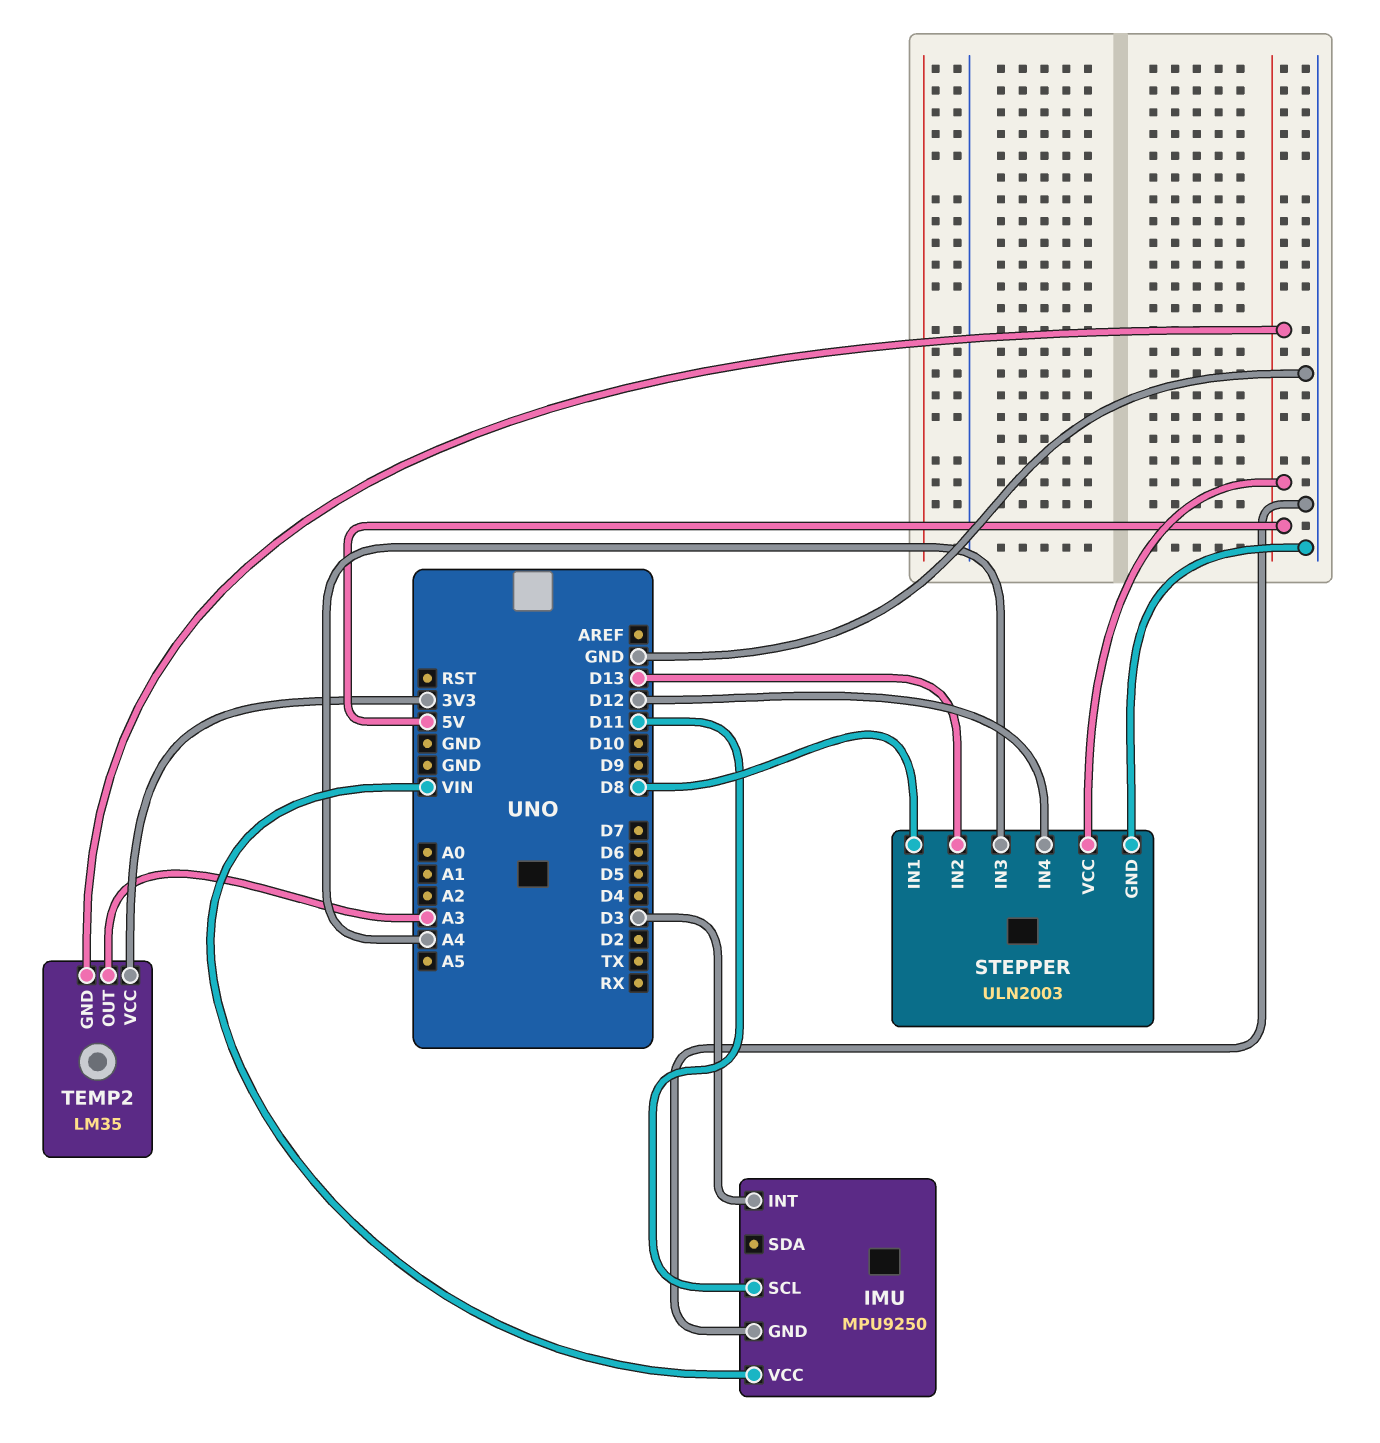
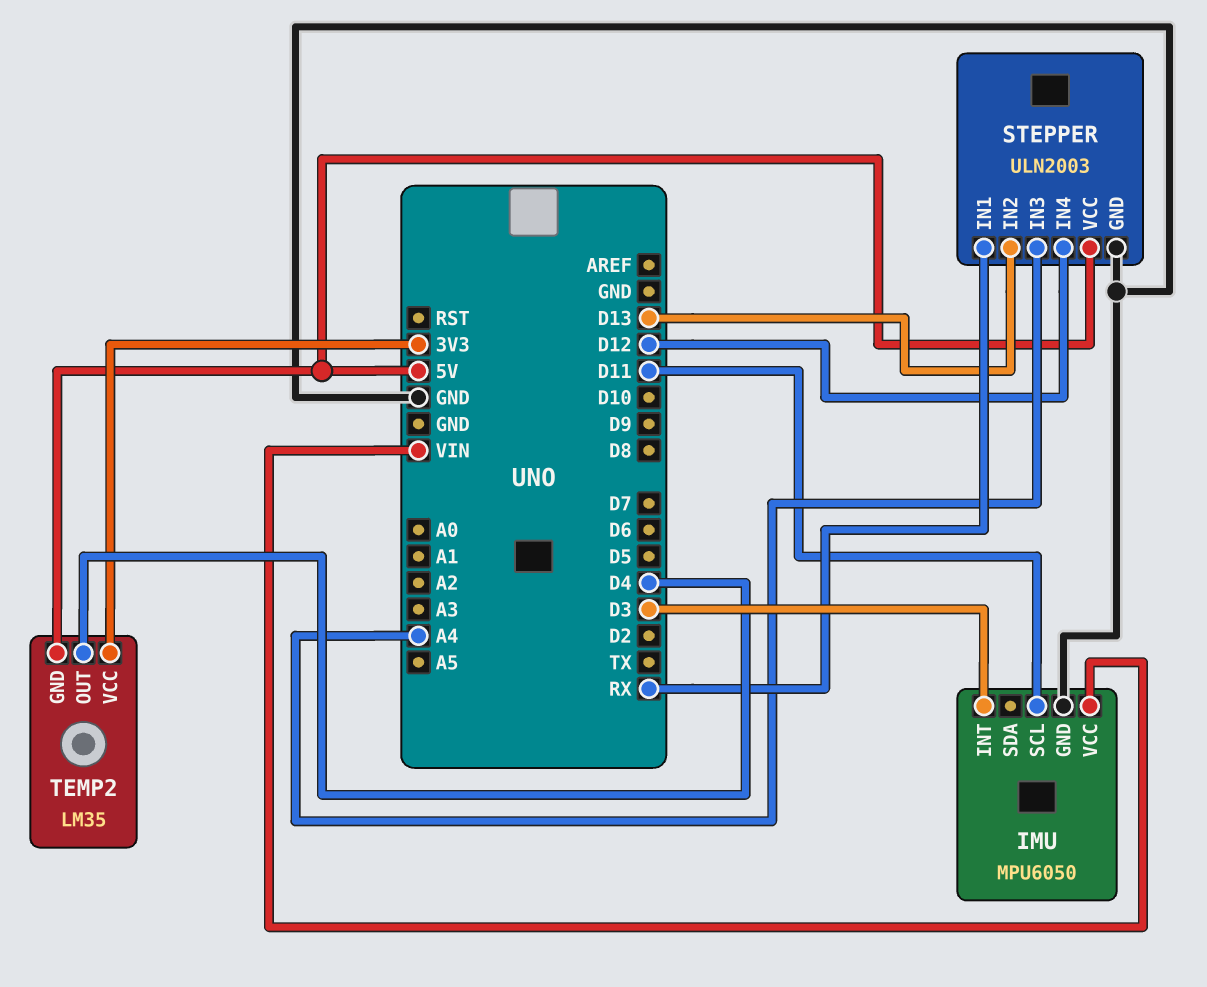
IMU: MPU9250 -> MPU6050
STEPPER pin IN1: D8 -> RX
TEMP2 pin OUT: A3 -> D4

